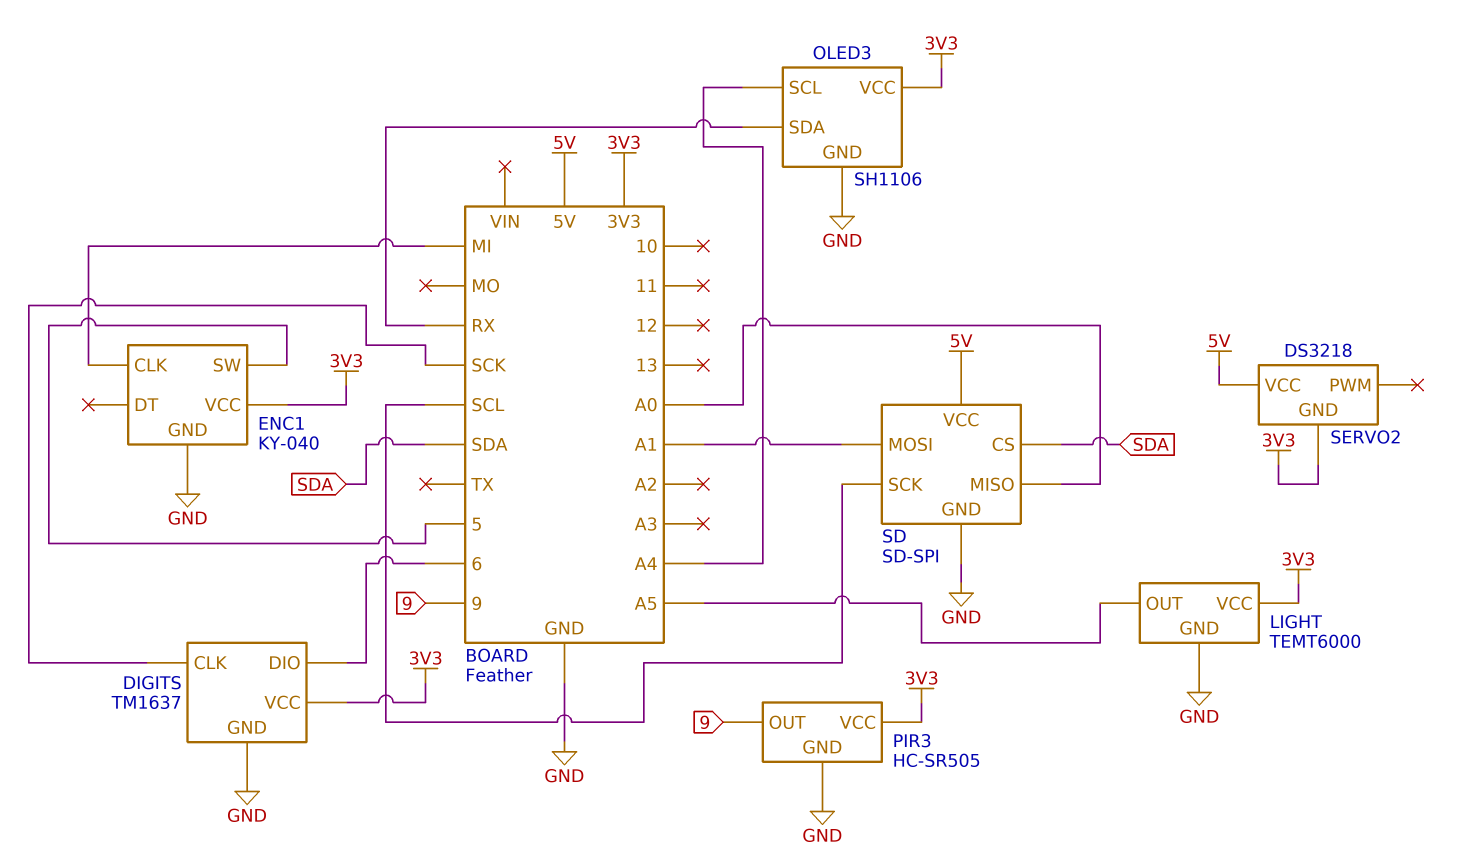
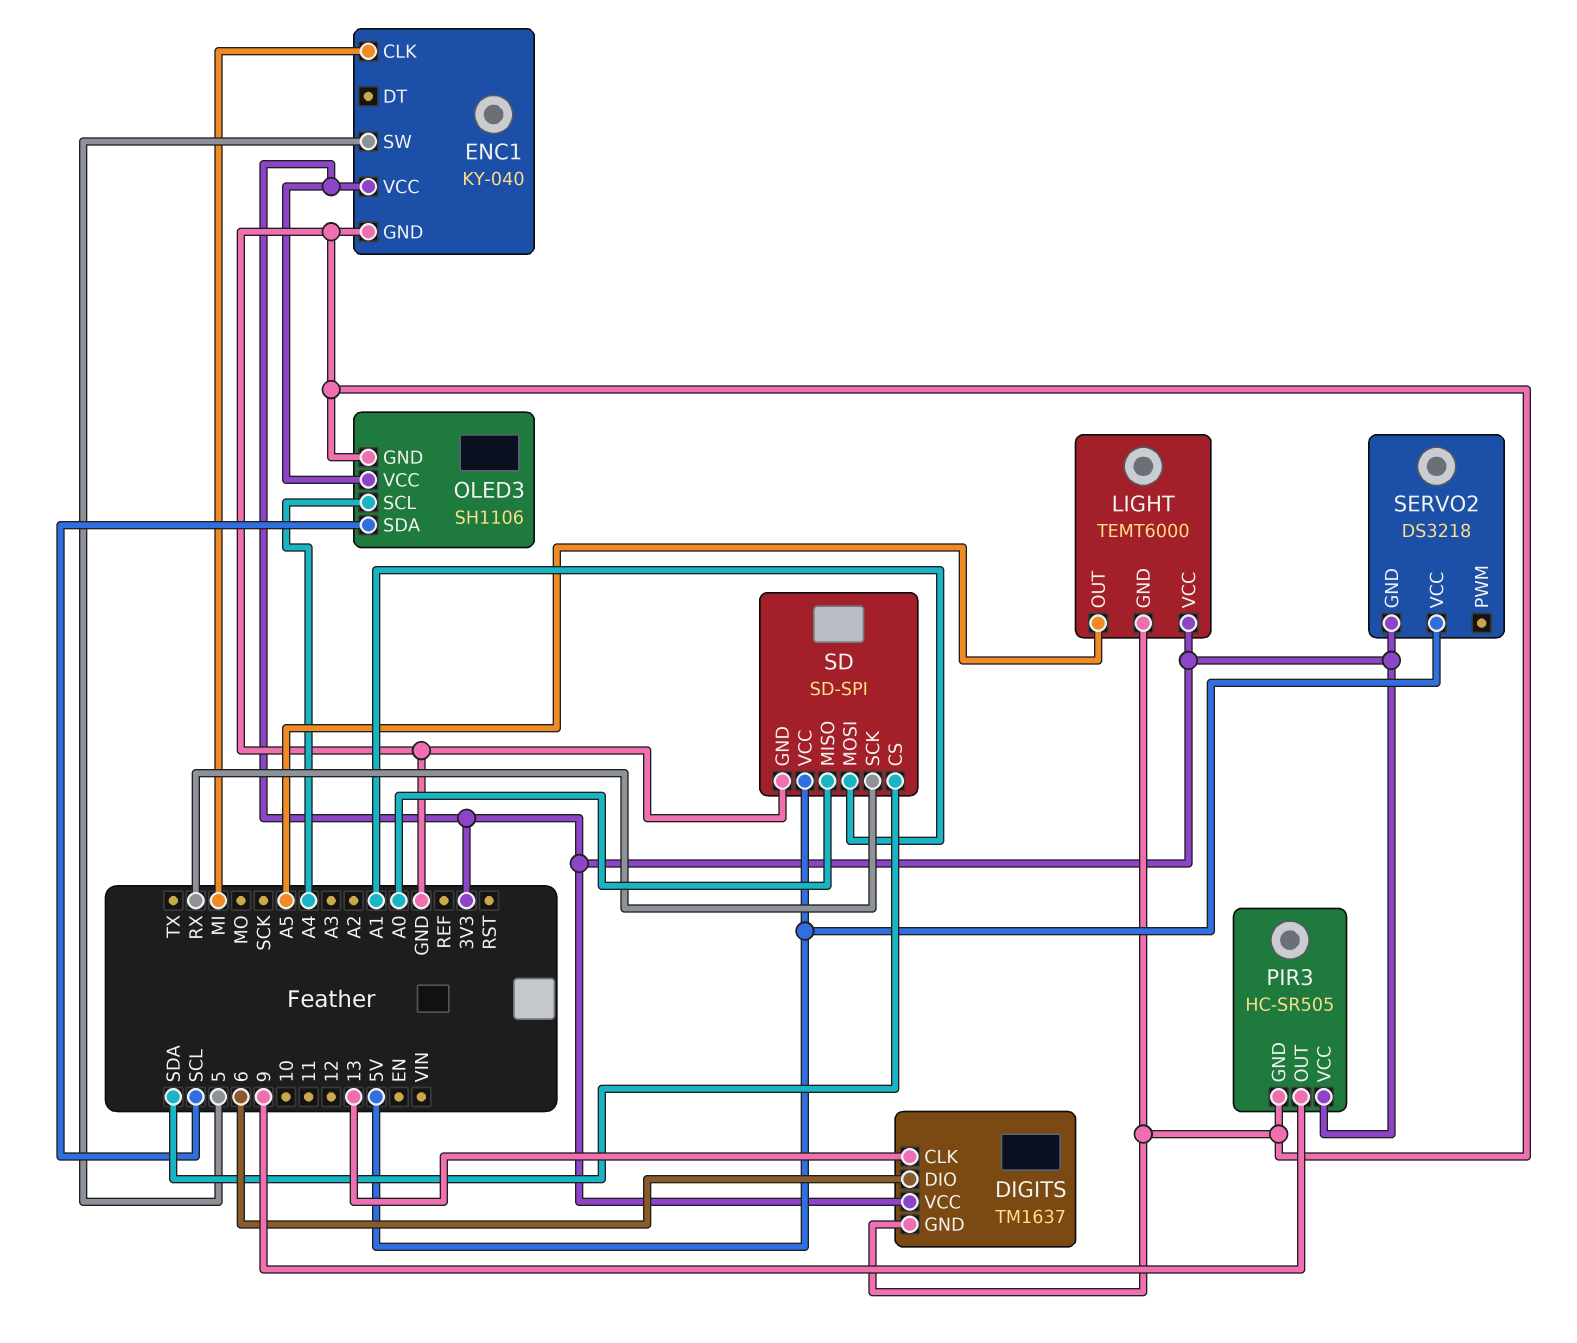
DIGITS pin CLK: SCK -> 13
OLED3 pin SDA: RX -> SCL
SD pin SCK: SCL -> RX

